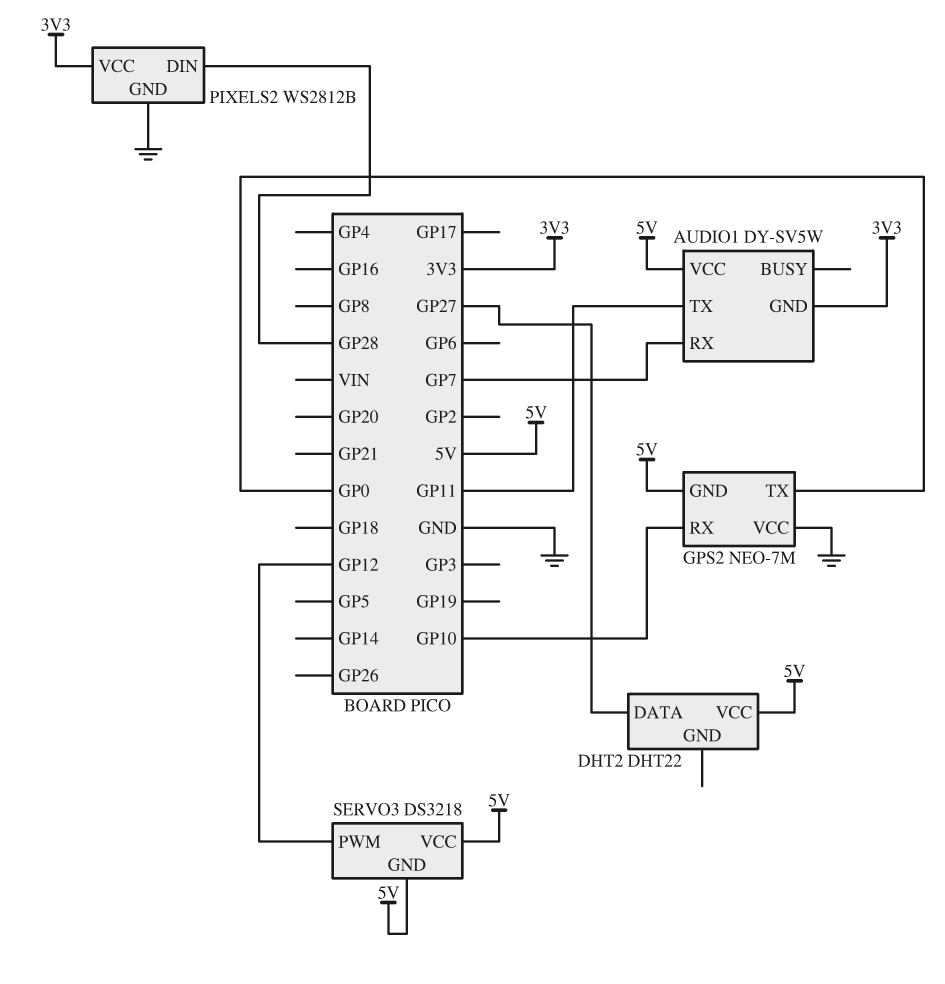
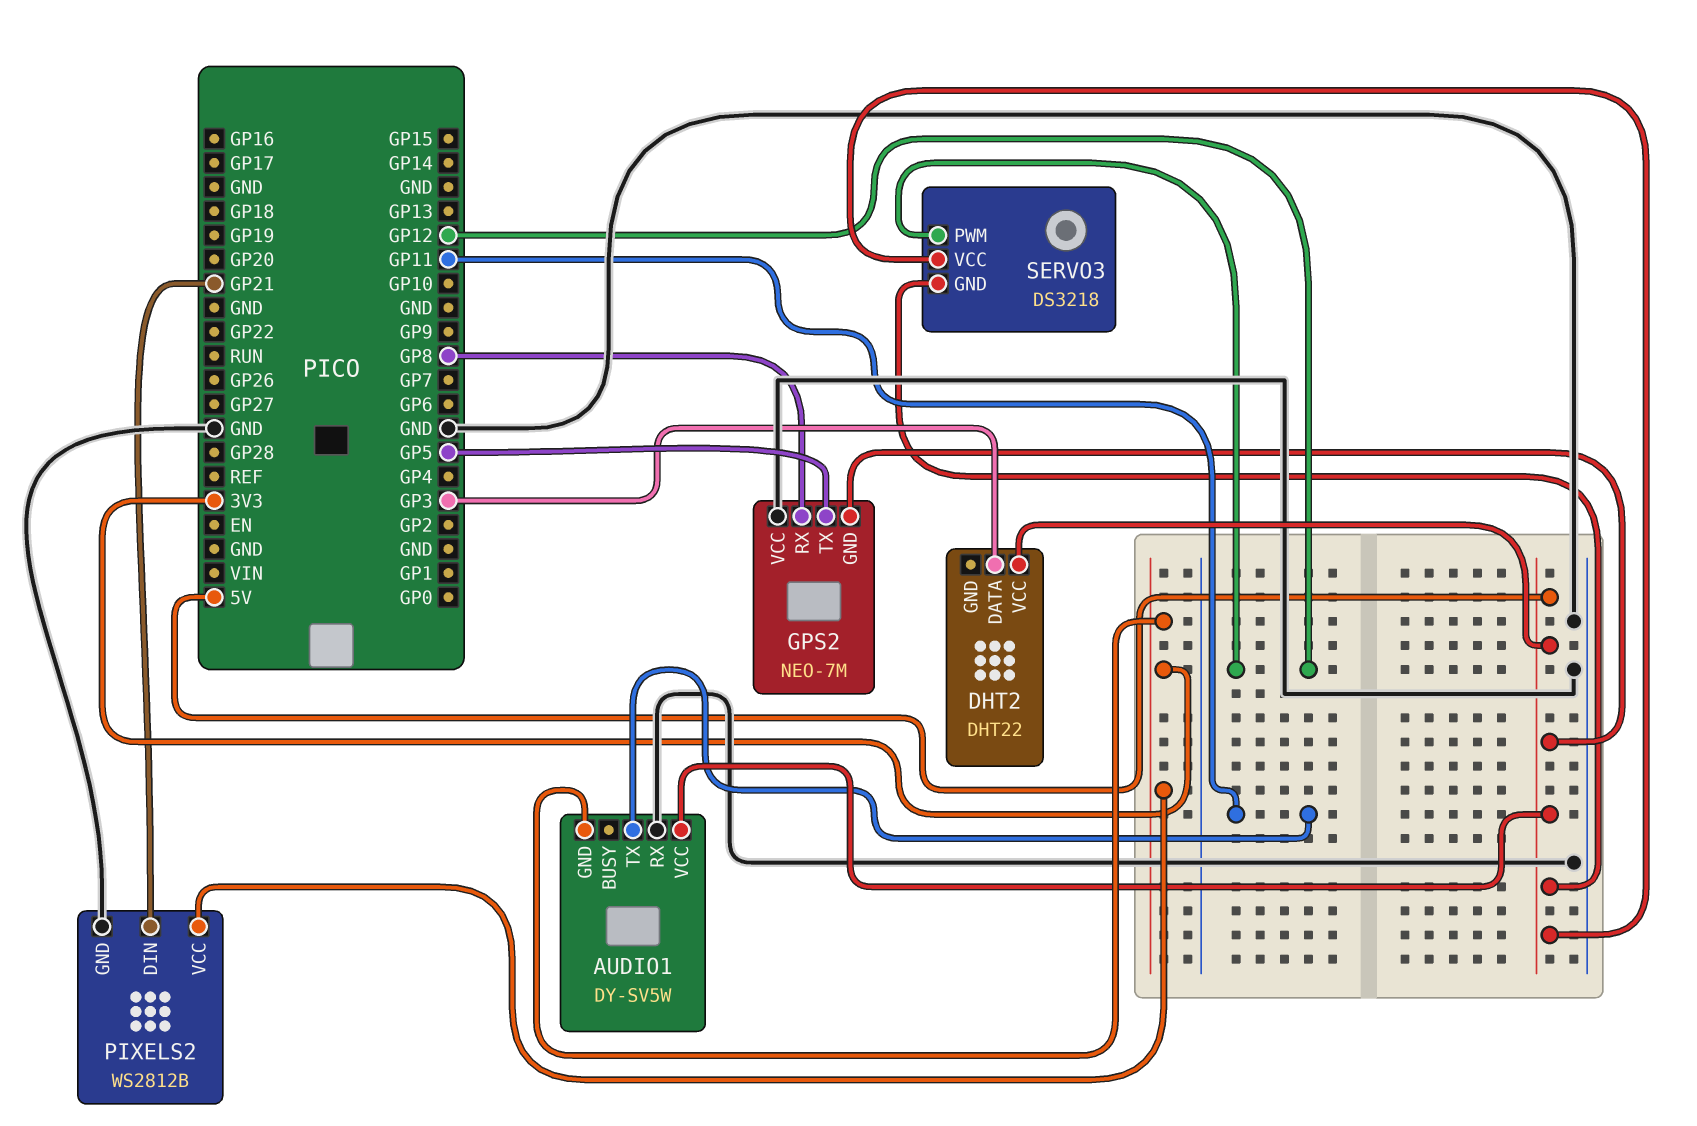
AUDIO1 pin RX: GP7 -> GND
DHT2 pin DATA: GP27 -> GP3
GPS2 pin RX: GP10 -> GP8
GPS2 pin TX: GP0 -> GP5
PIXELS2 pin DIN: GP28 -> GP21

